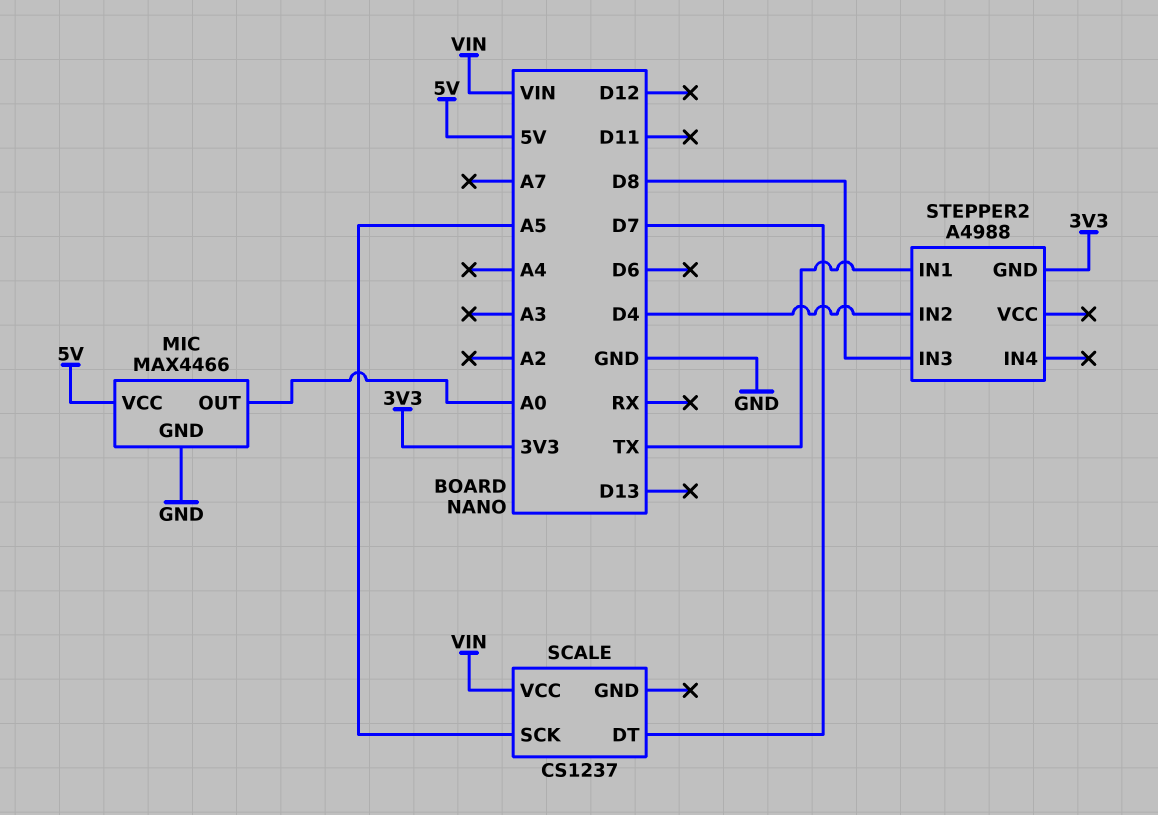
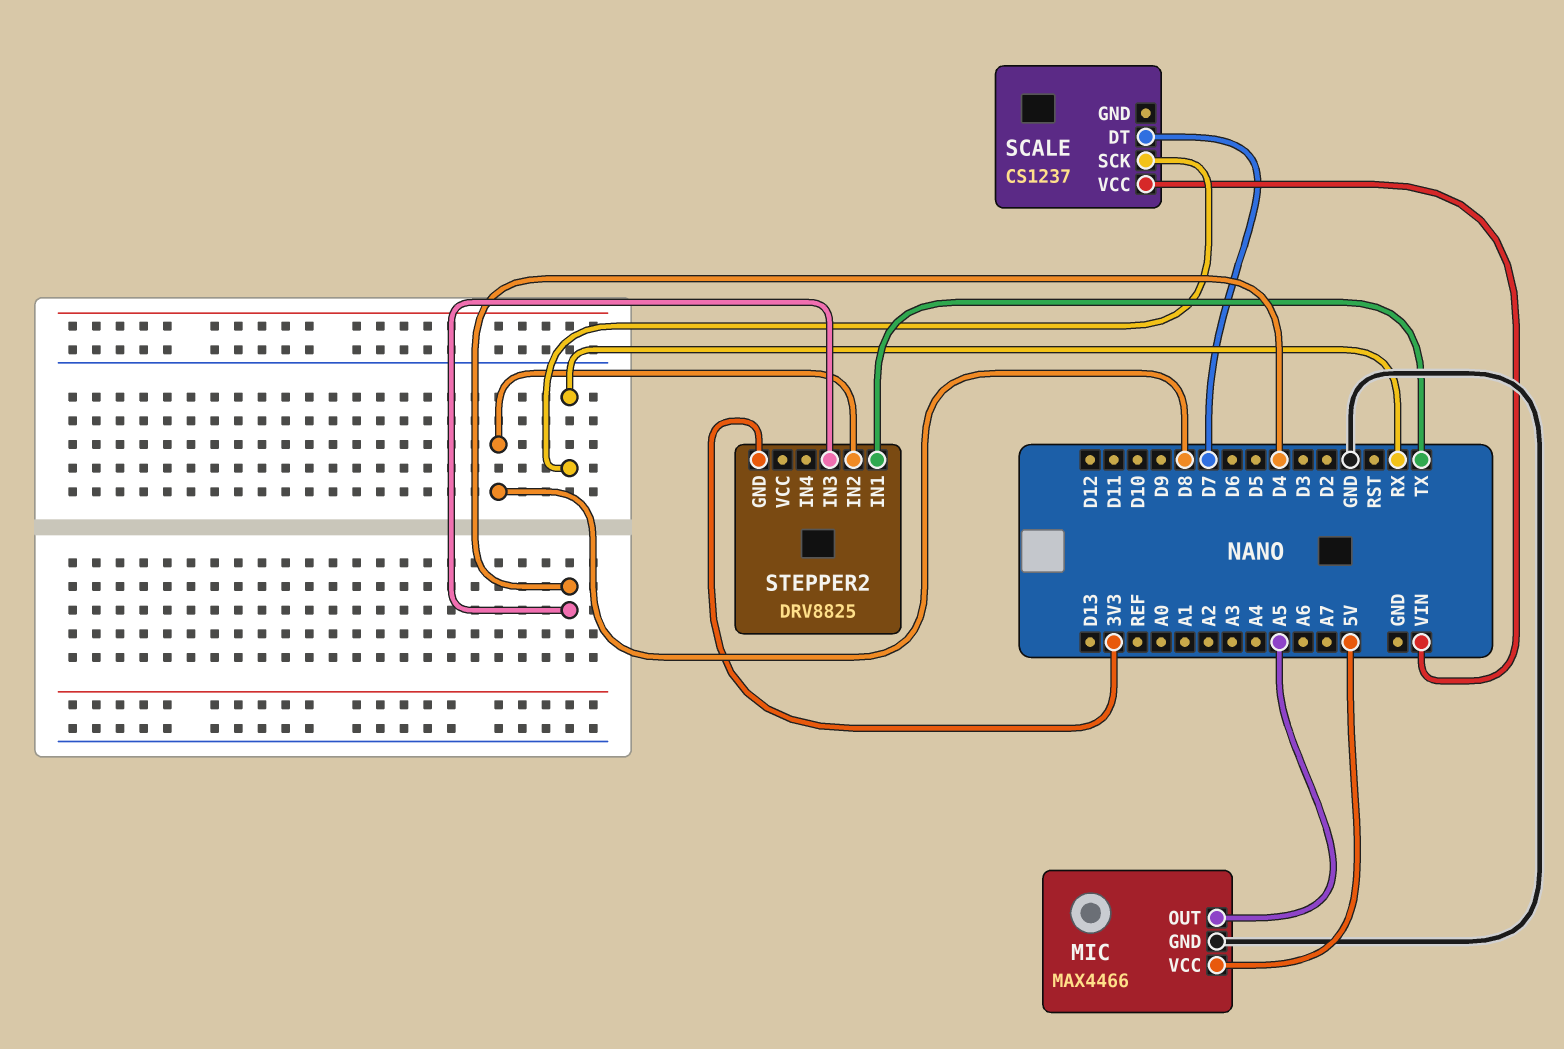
MIC pin OUT: A0 -> A5
SCALE pin SCK: A5 -> RX
STEPPER2: A4988 -> DRV8825
STEPPER2 pin IN2: D4 -> D8
STEPPER2 pin IN3: D8 -> D4

